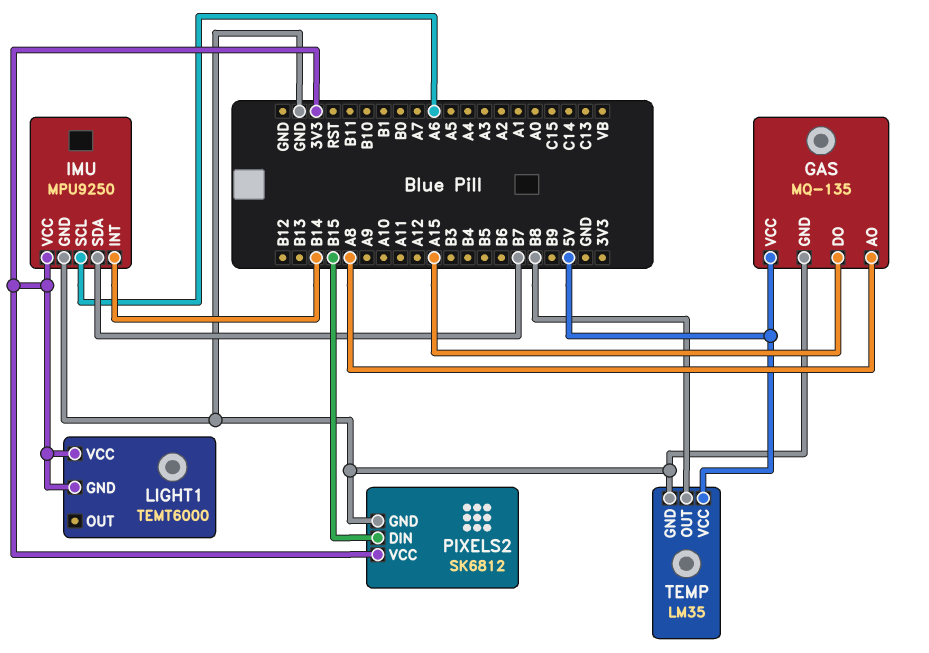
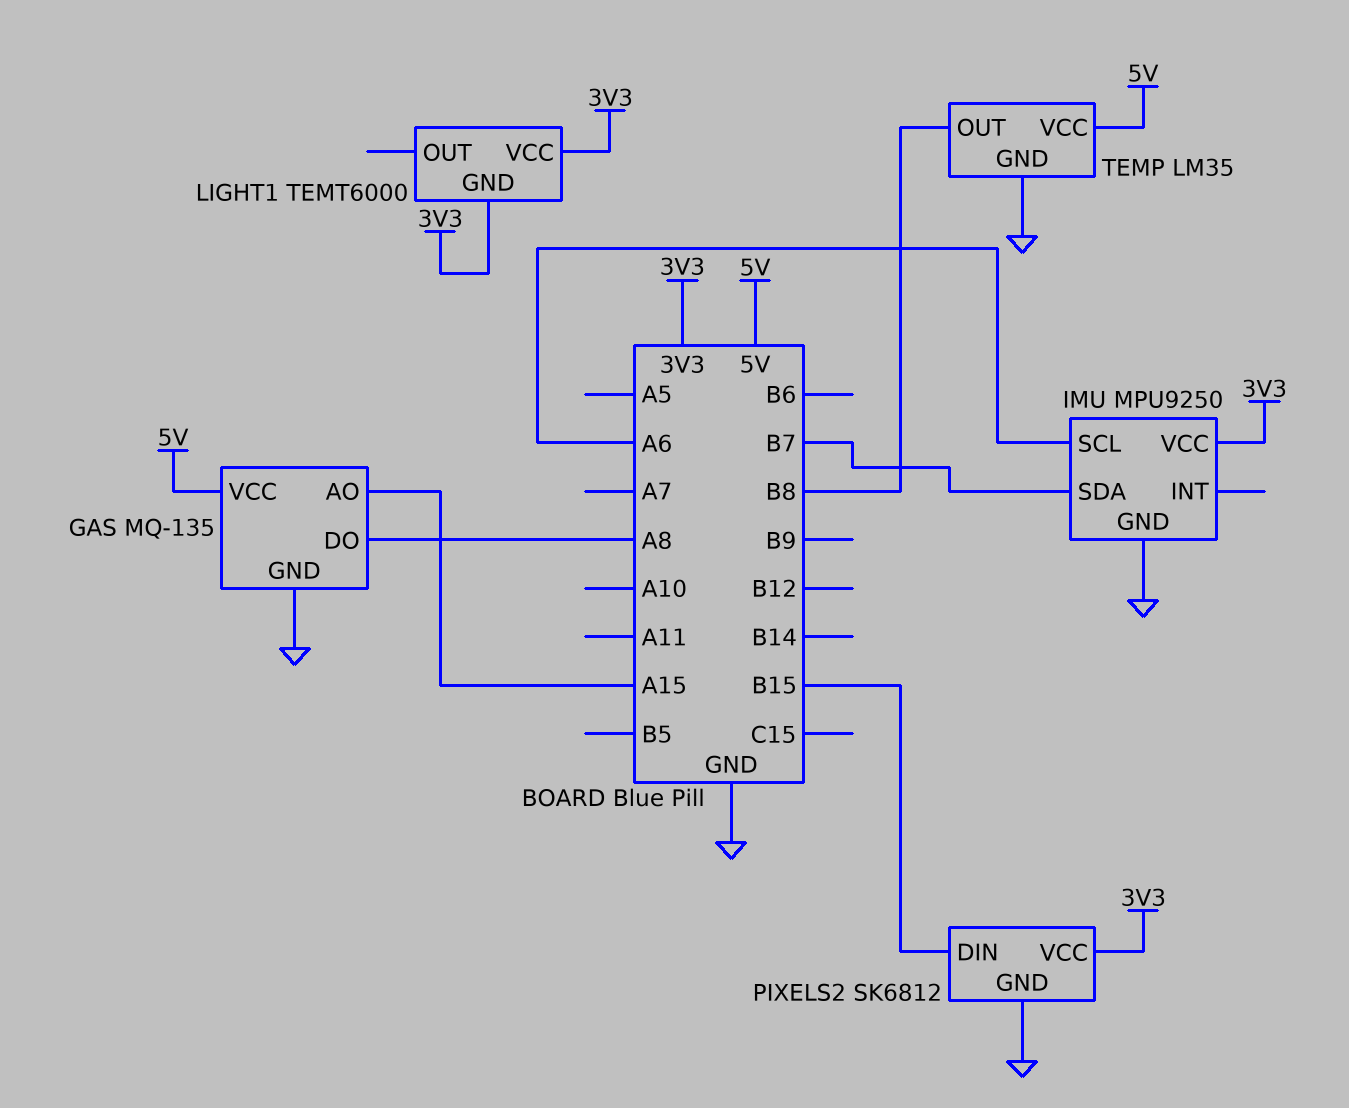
GAS pin AO: A8 -> A15
GAS pin DO: A15 -> A8
IMU pin INT: B14 -> none

